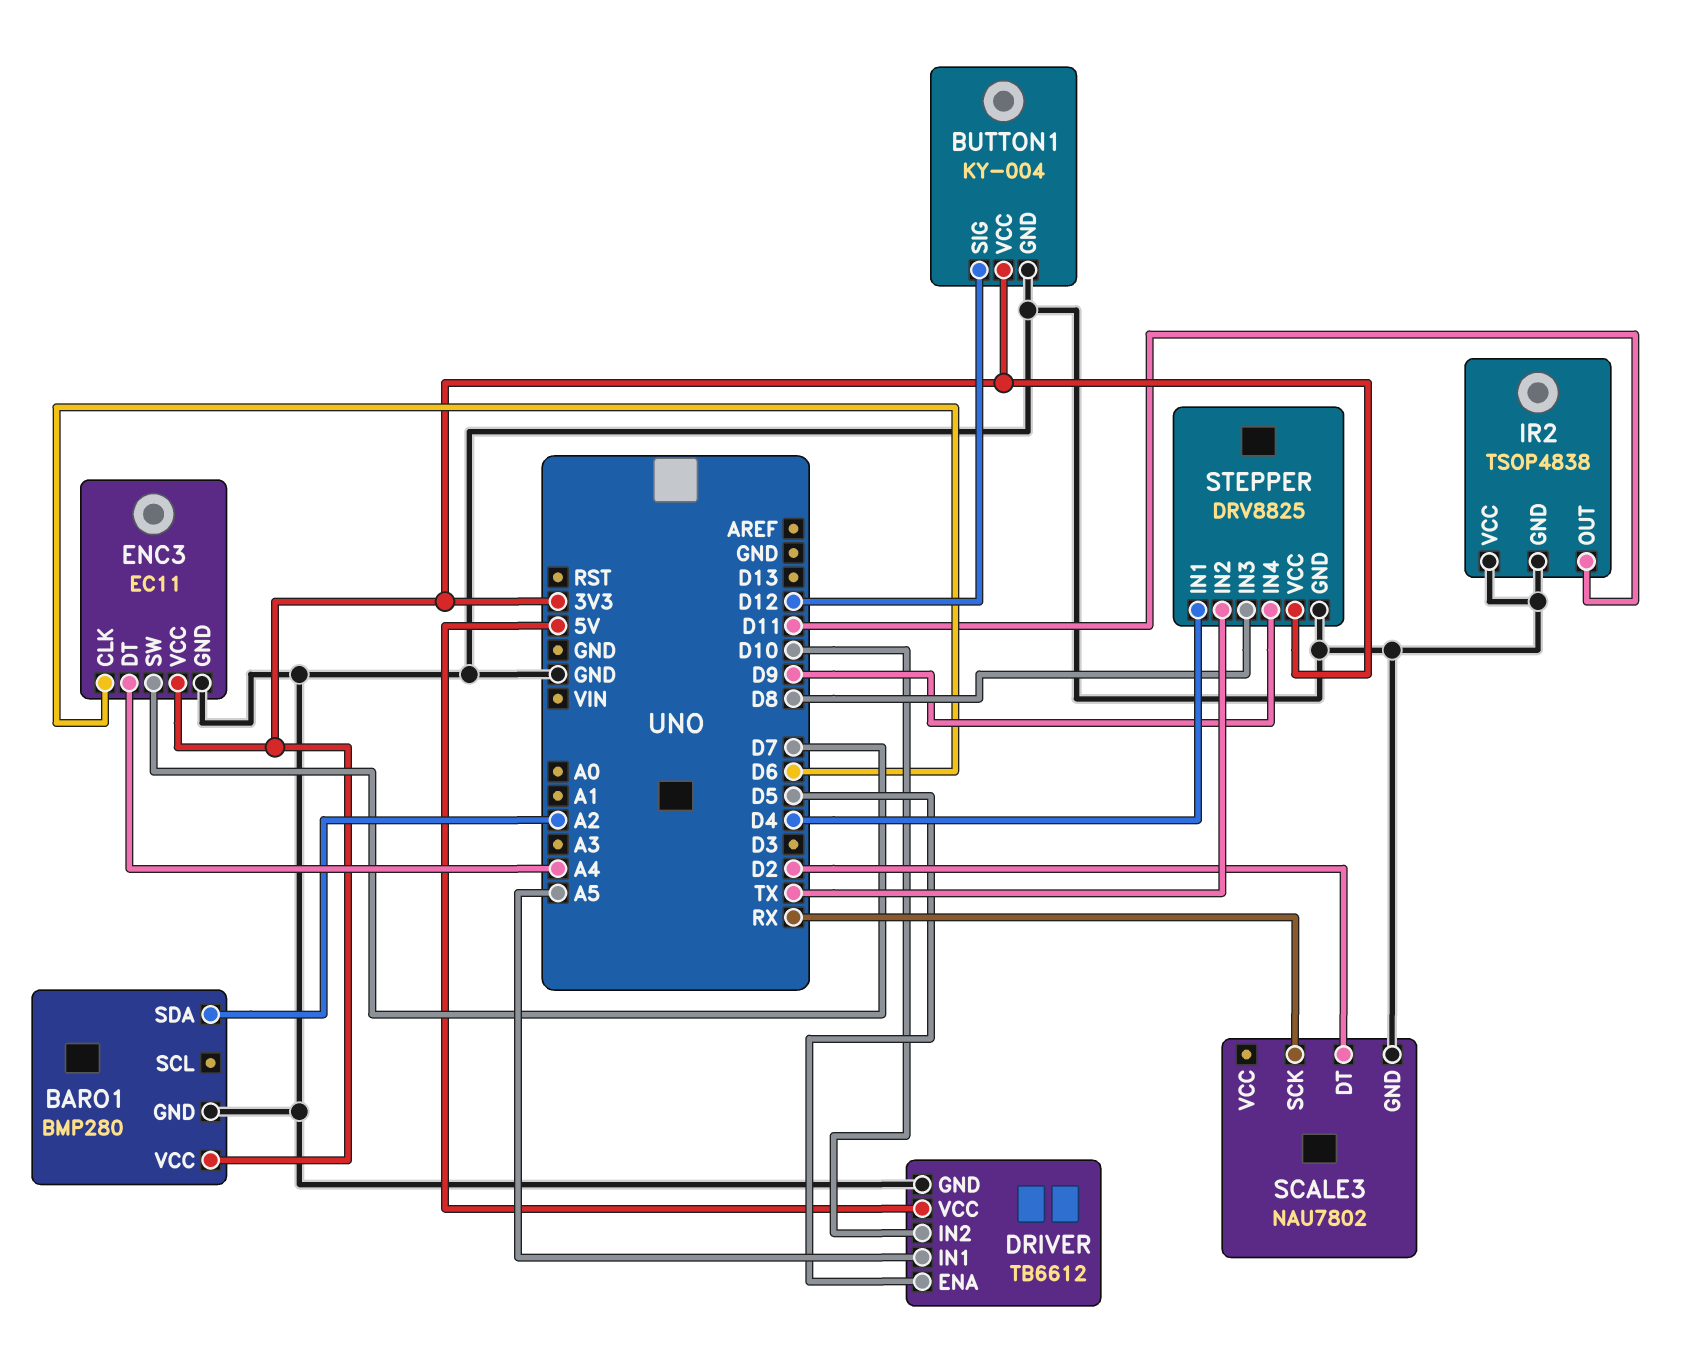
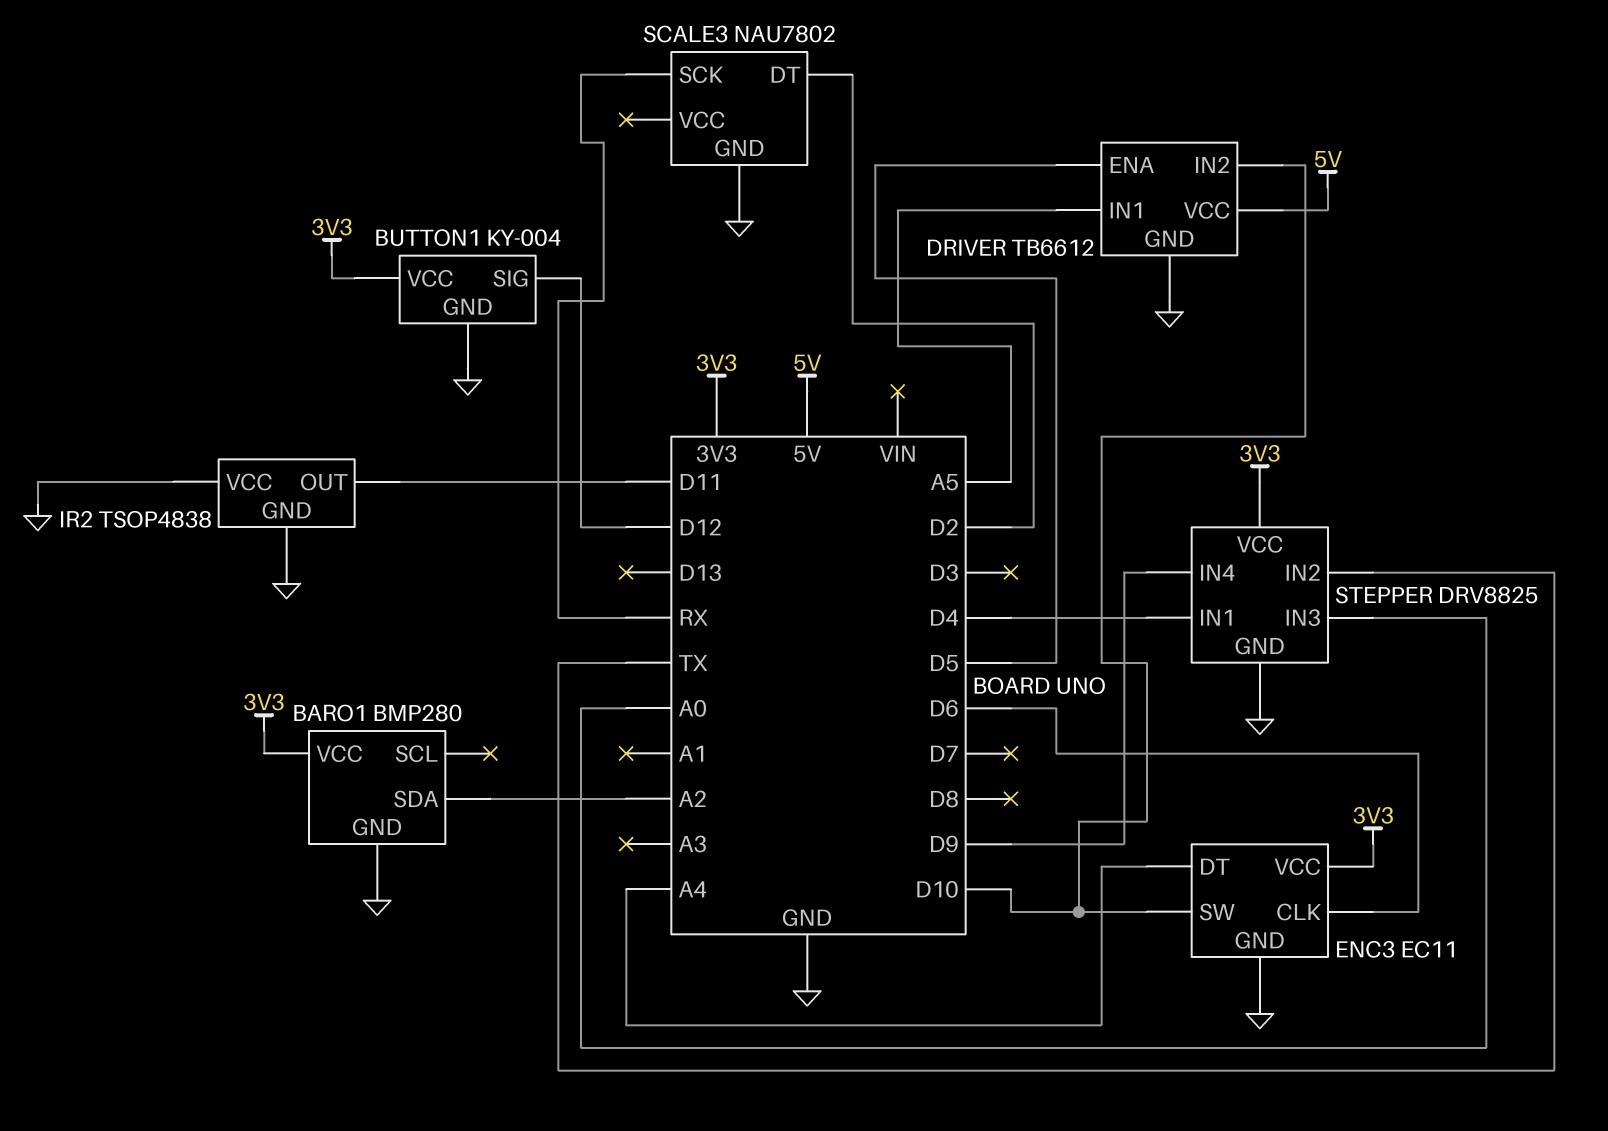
ENC3 pin SW: D7 -> D10
STEPPER pin IN3: D8 -> A0

